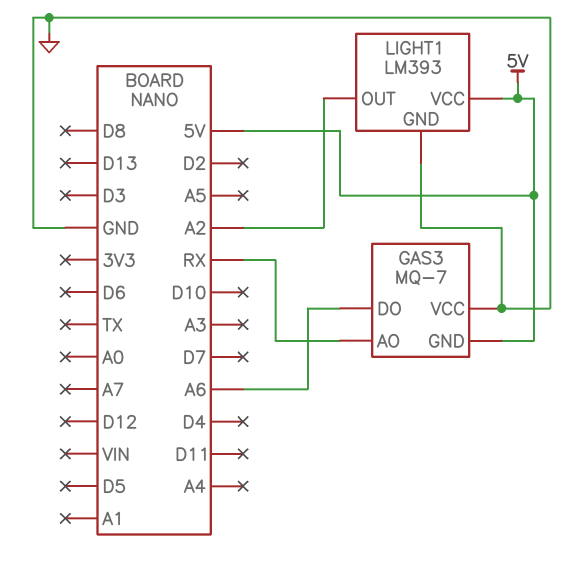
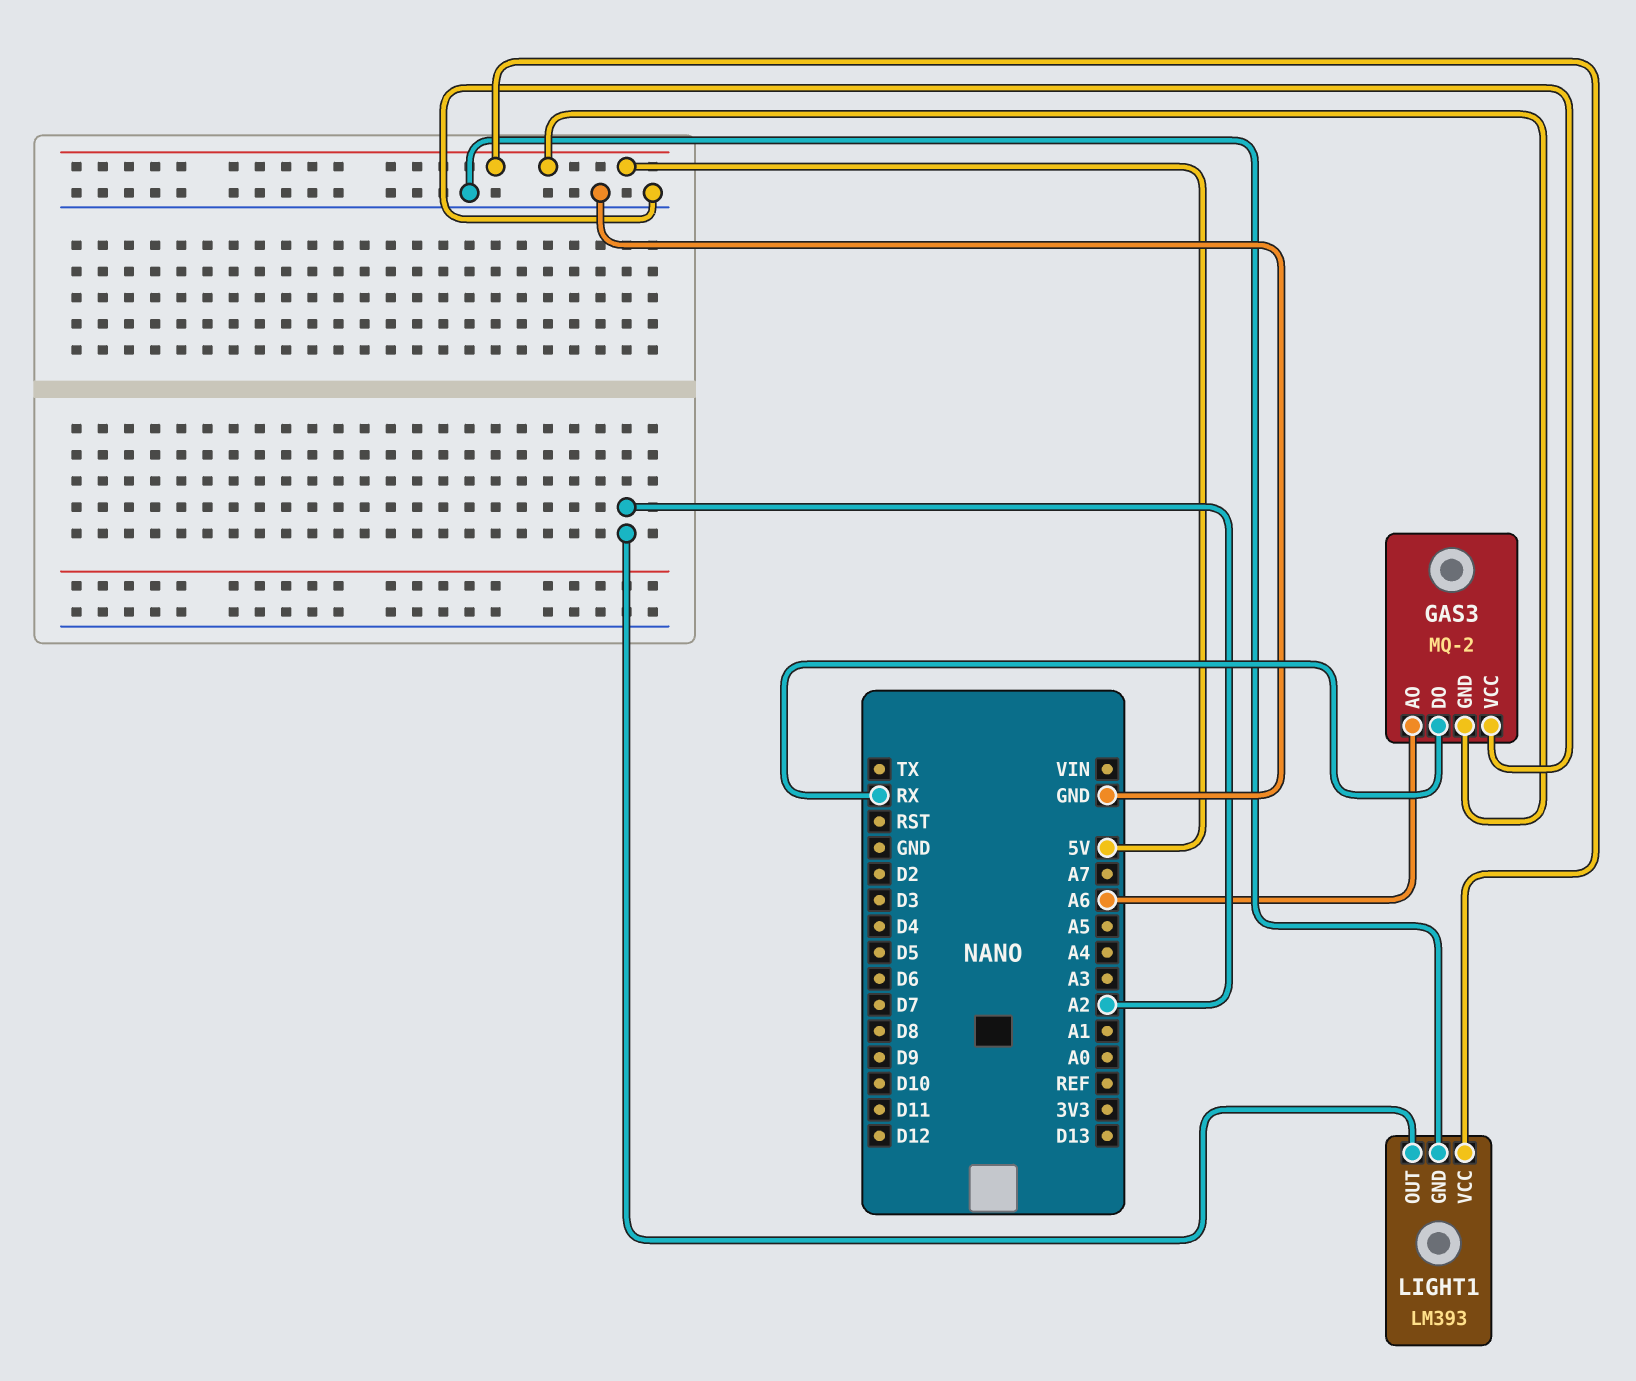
GAS3: MQ-7 -> MQ-2
GAS3 pin AO: RX -> A6
GAS3 pin DO: A6 -> RX

